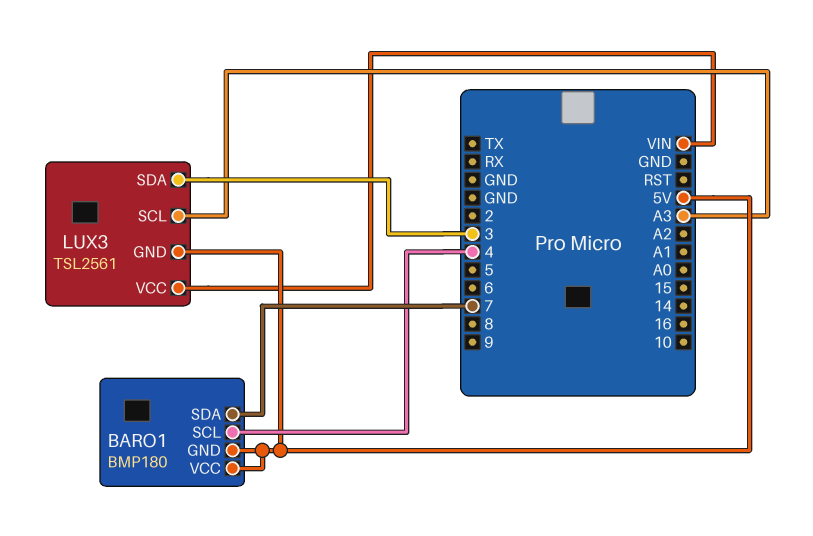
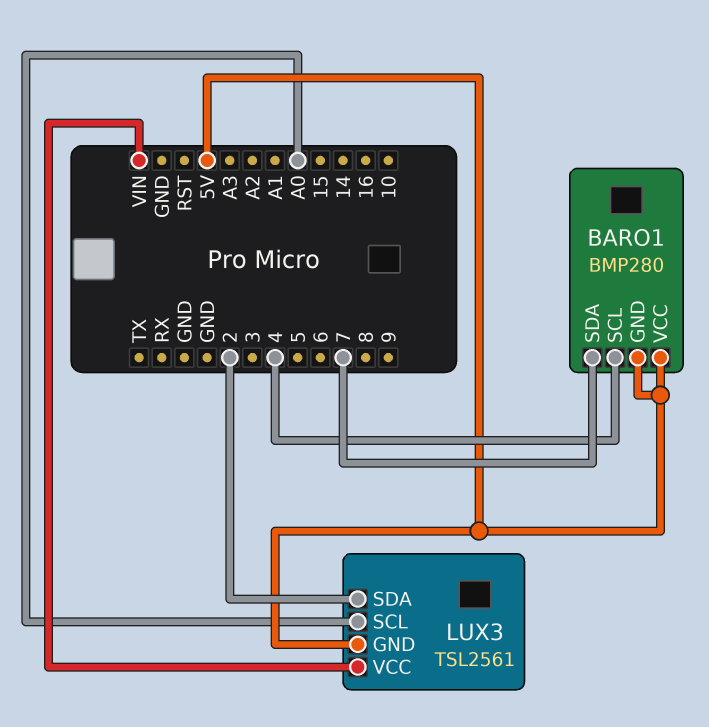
BARO1: BMP180 -> BMP280
LUX3 pin SCL: A3 -> A0
LUX3 pin SDA: 3 -> 2

